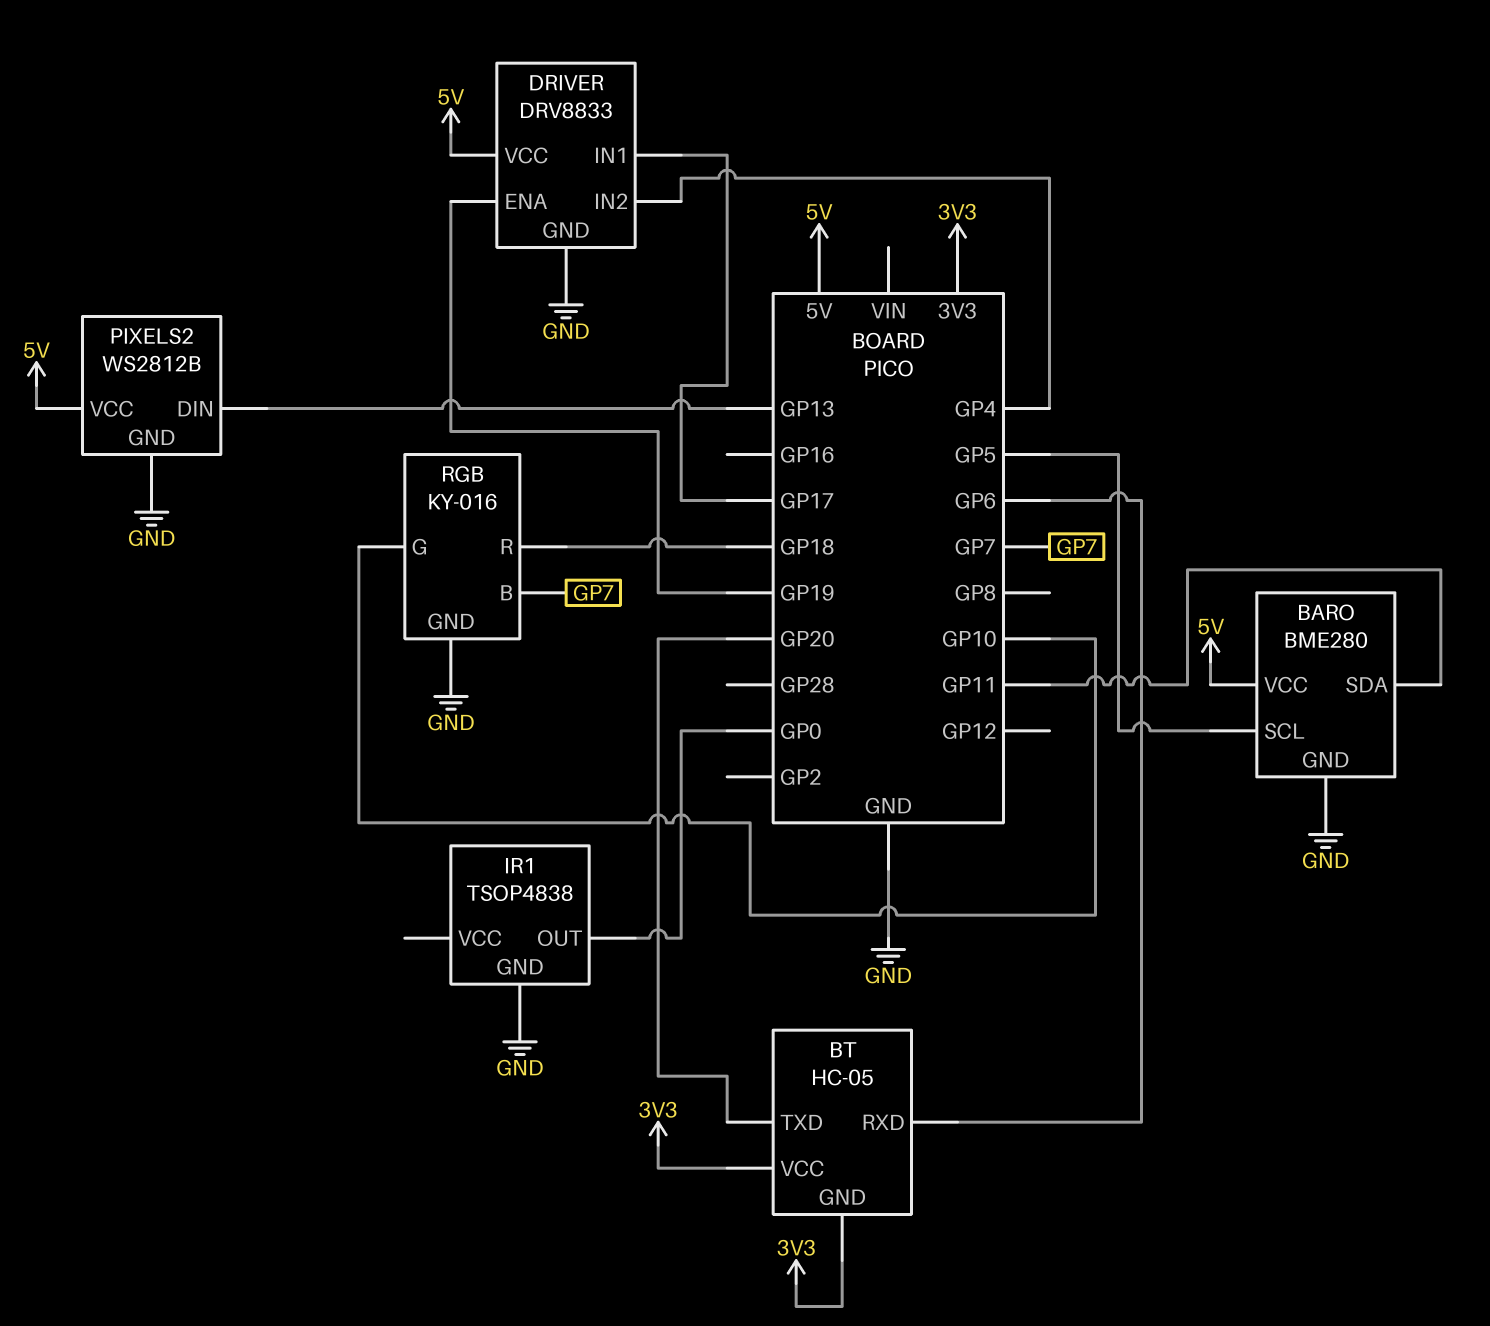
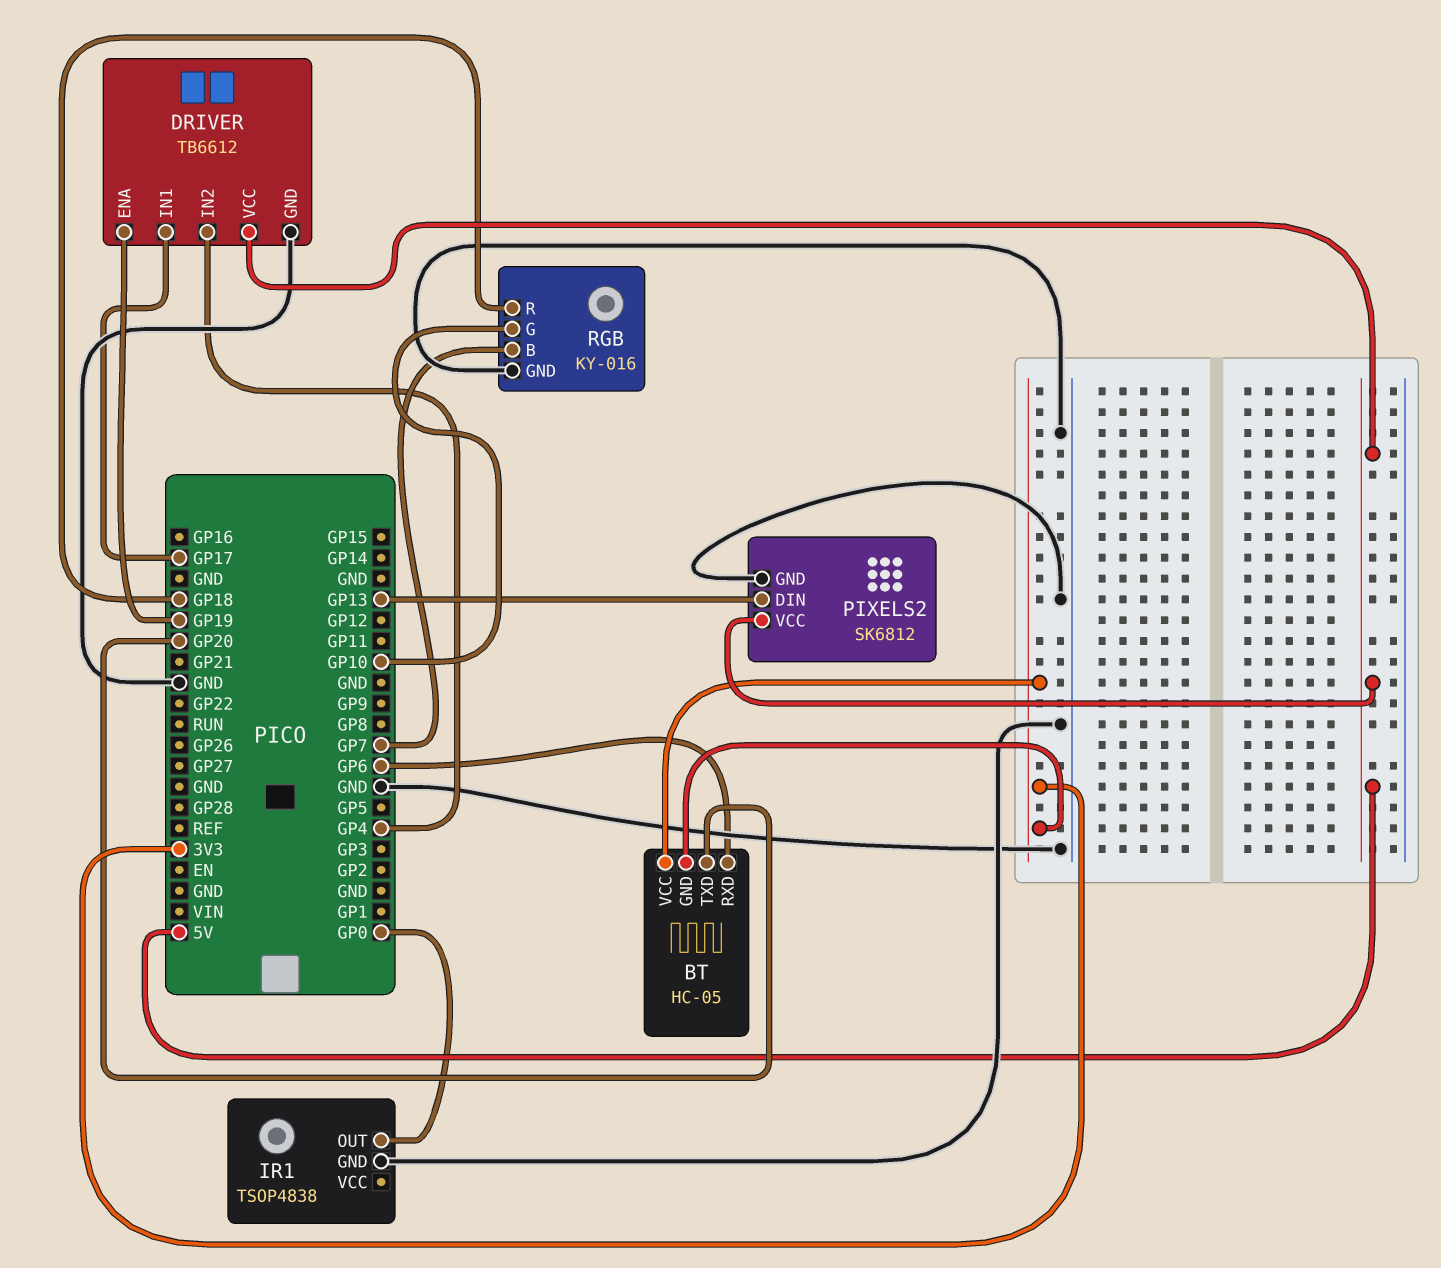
BARO: BME280 -> none
BARO pin GND: GND -> none
BARO pin SCL: GP5 -> none
BARO pin SDA: GP11 -> none
BARO pin VCC: 5V -> none
DRIVER: DRV8833 -> TB6612
PIXELS2: WS2812B -> SK6812

